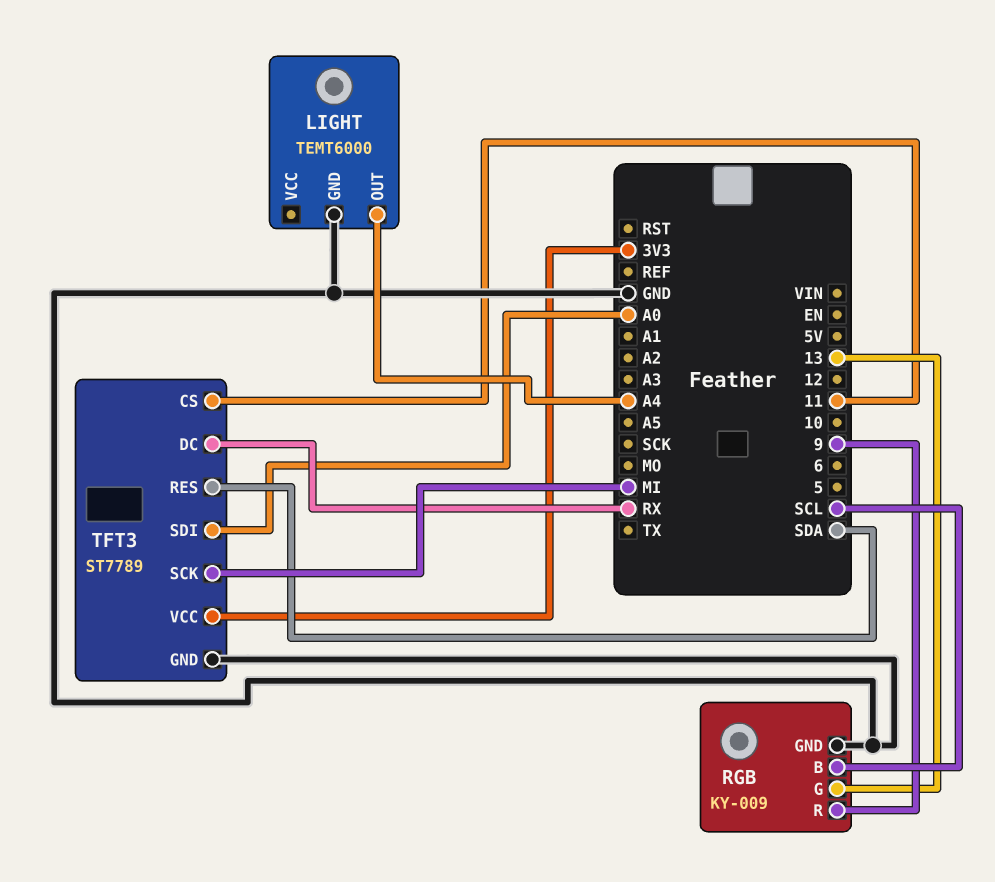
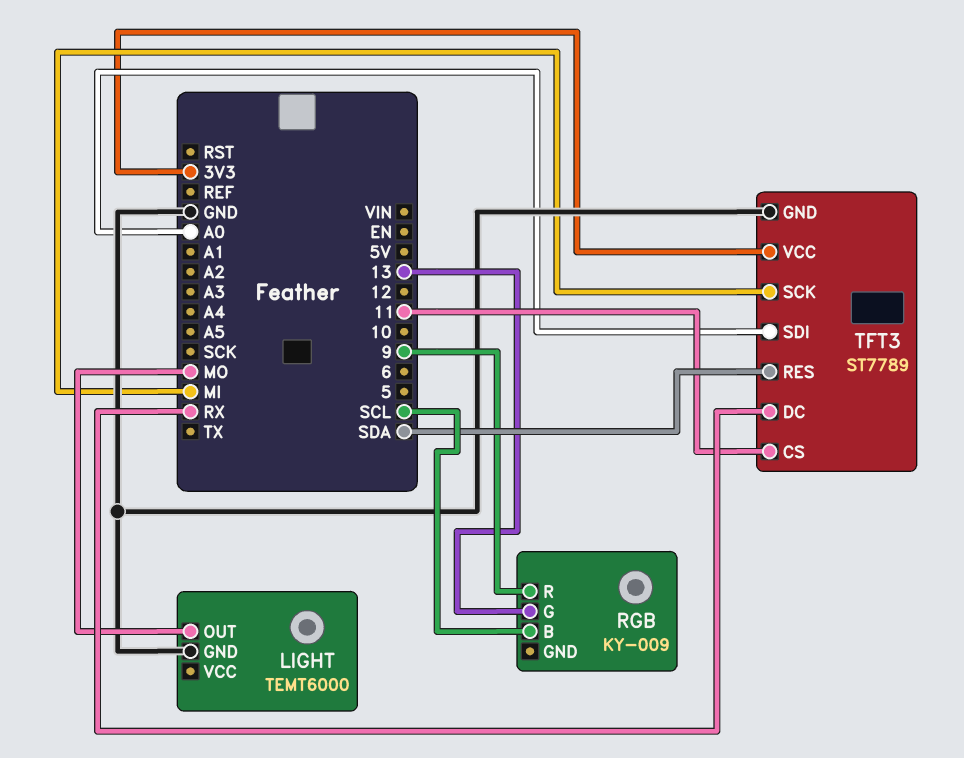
LIGHT pin OUT: A4 -> MO
RGB pin GND: GND -> none

